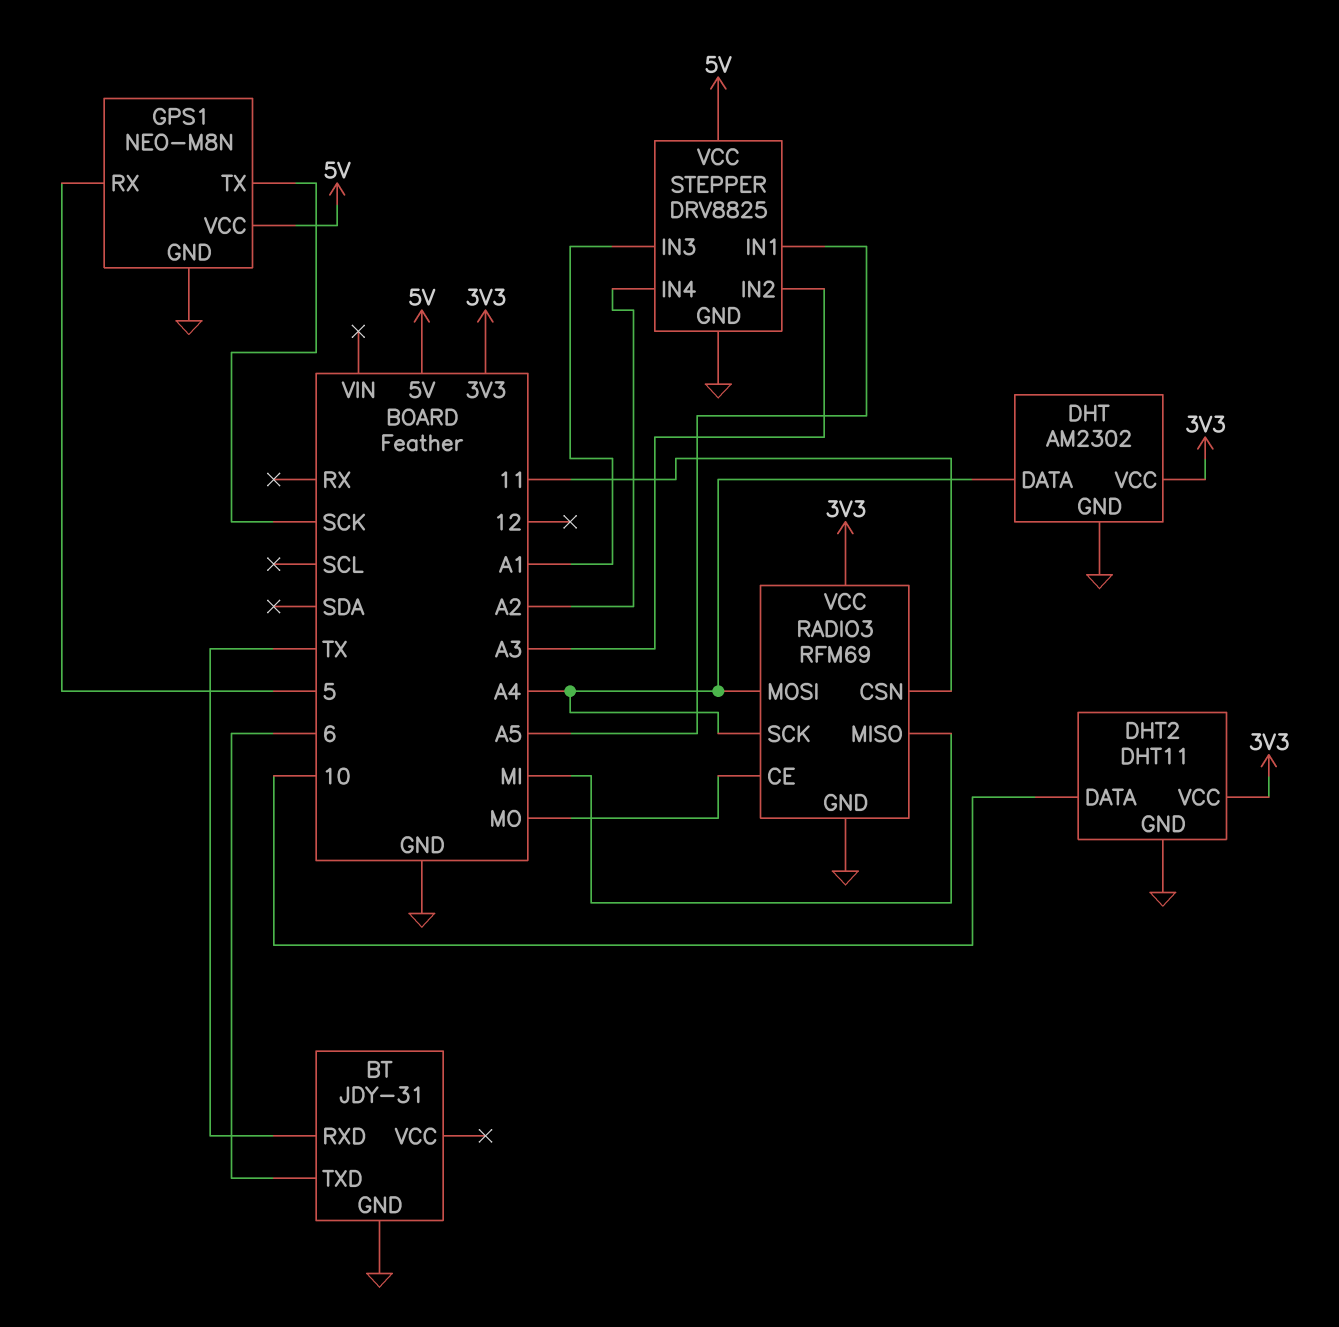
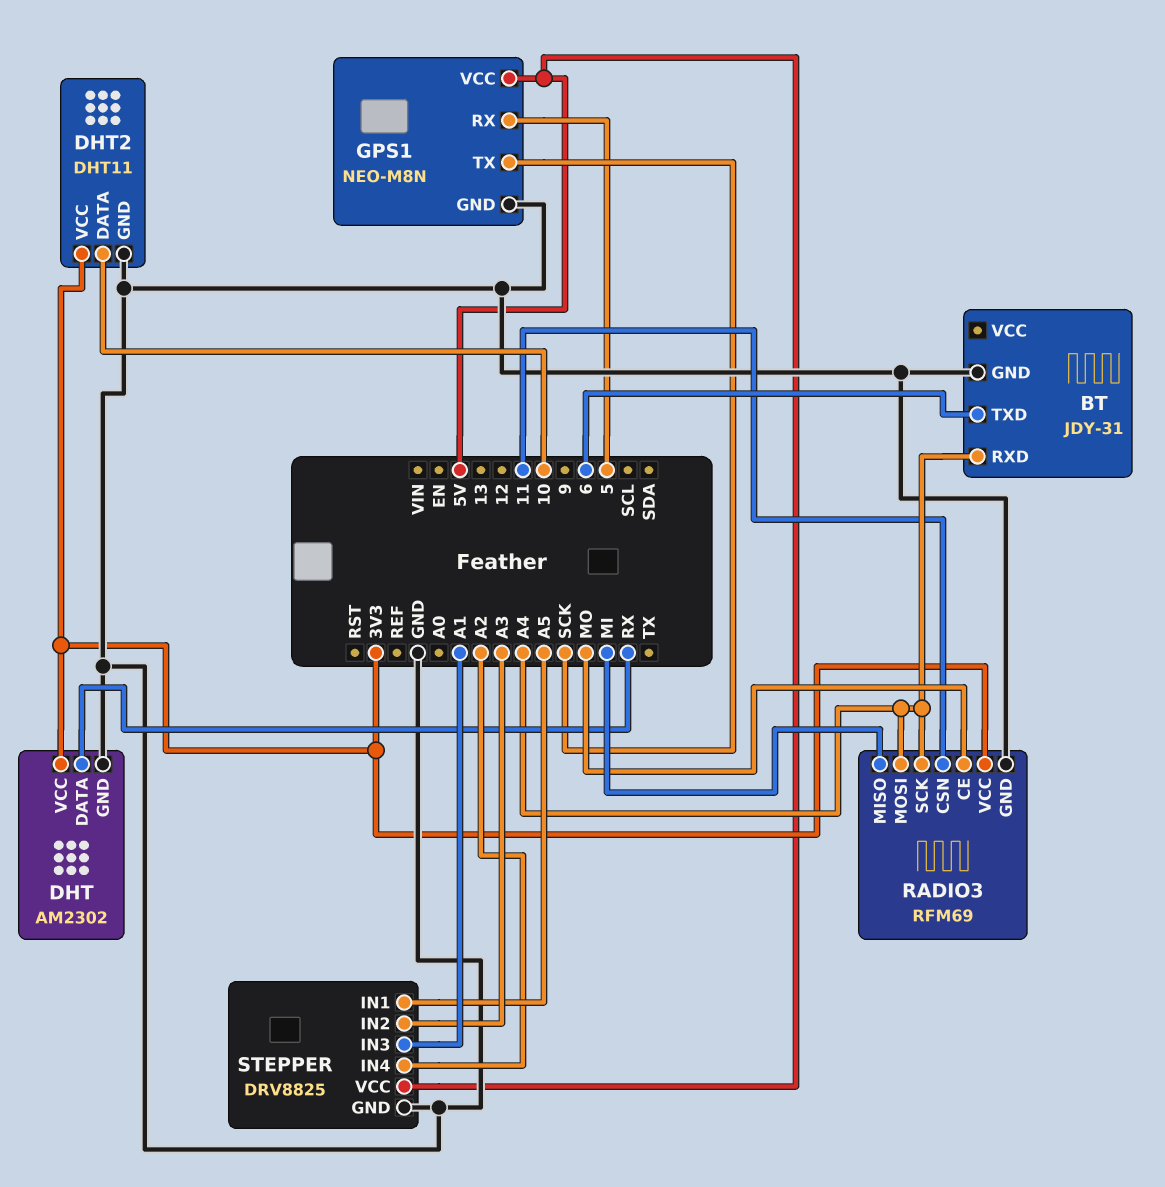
BT pin RXD: TX -> A4
DHT pin DATA: A4 -> RX

